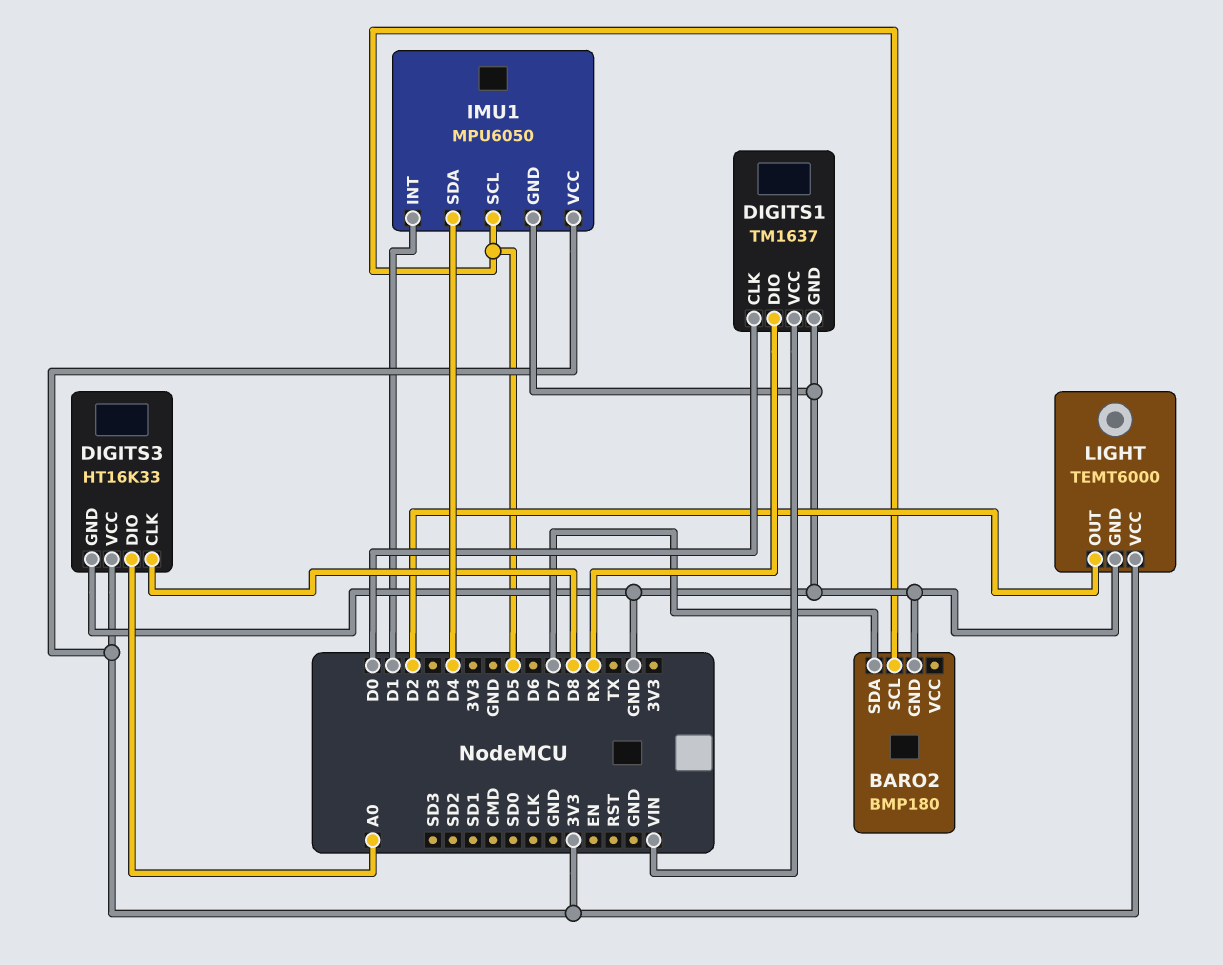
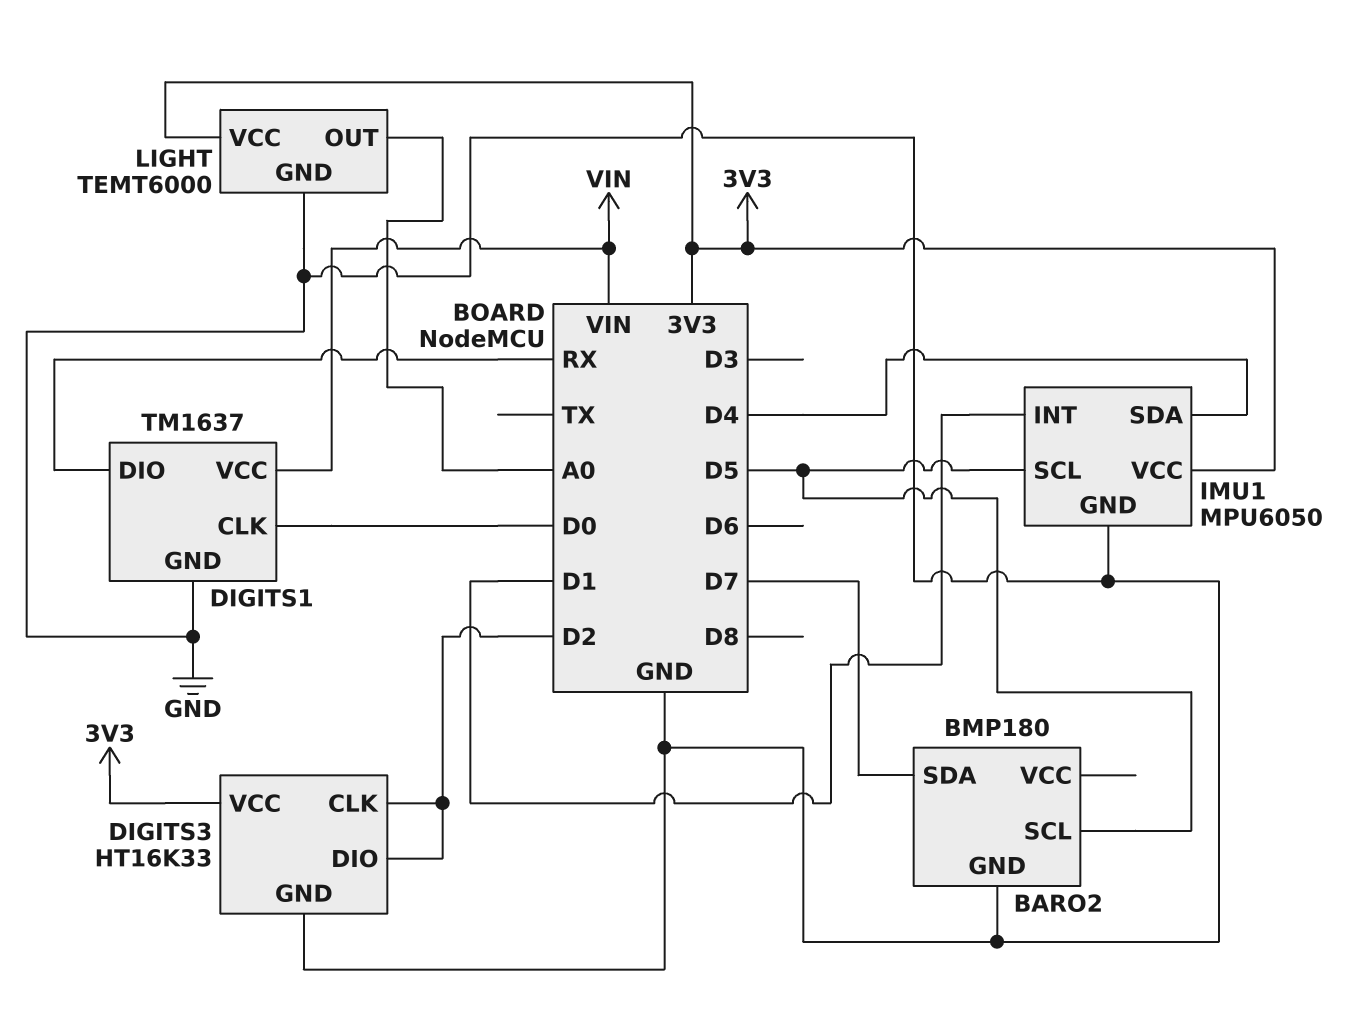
DIGITS3 pin CLK: D8 -> D2
DIGITS3 pin DIO: A0 -> D2
LIGHT pin OUT: D2 -> A0

